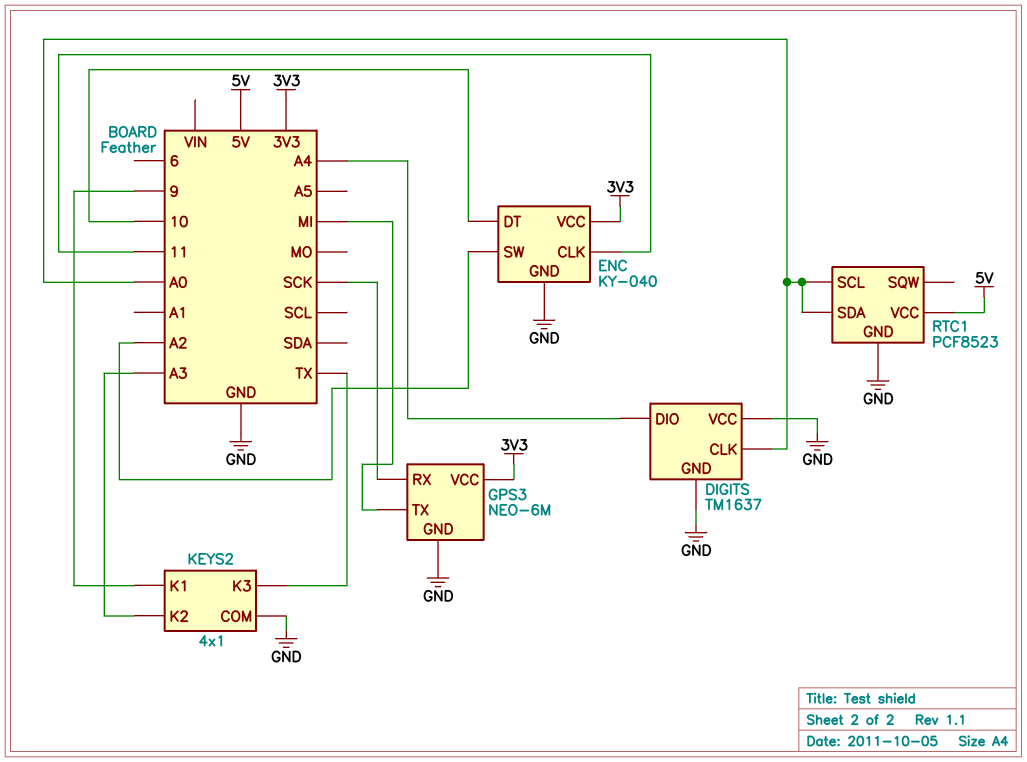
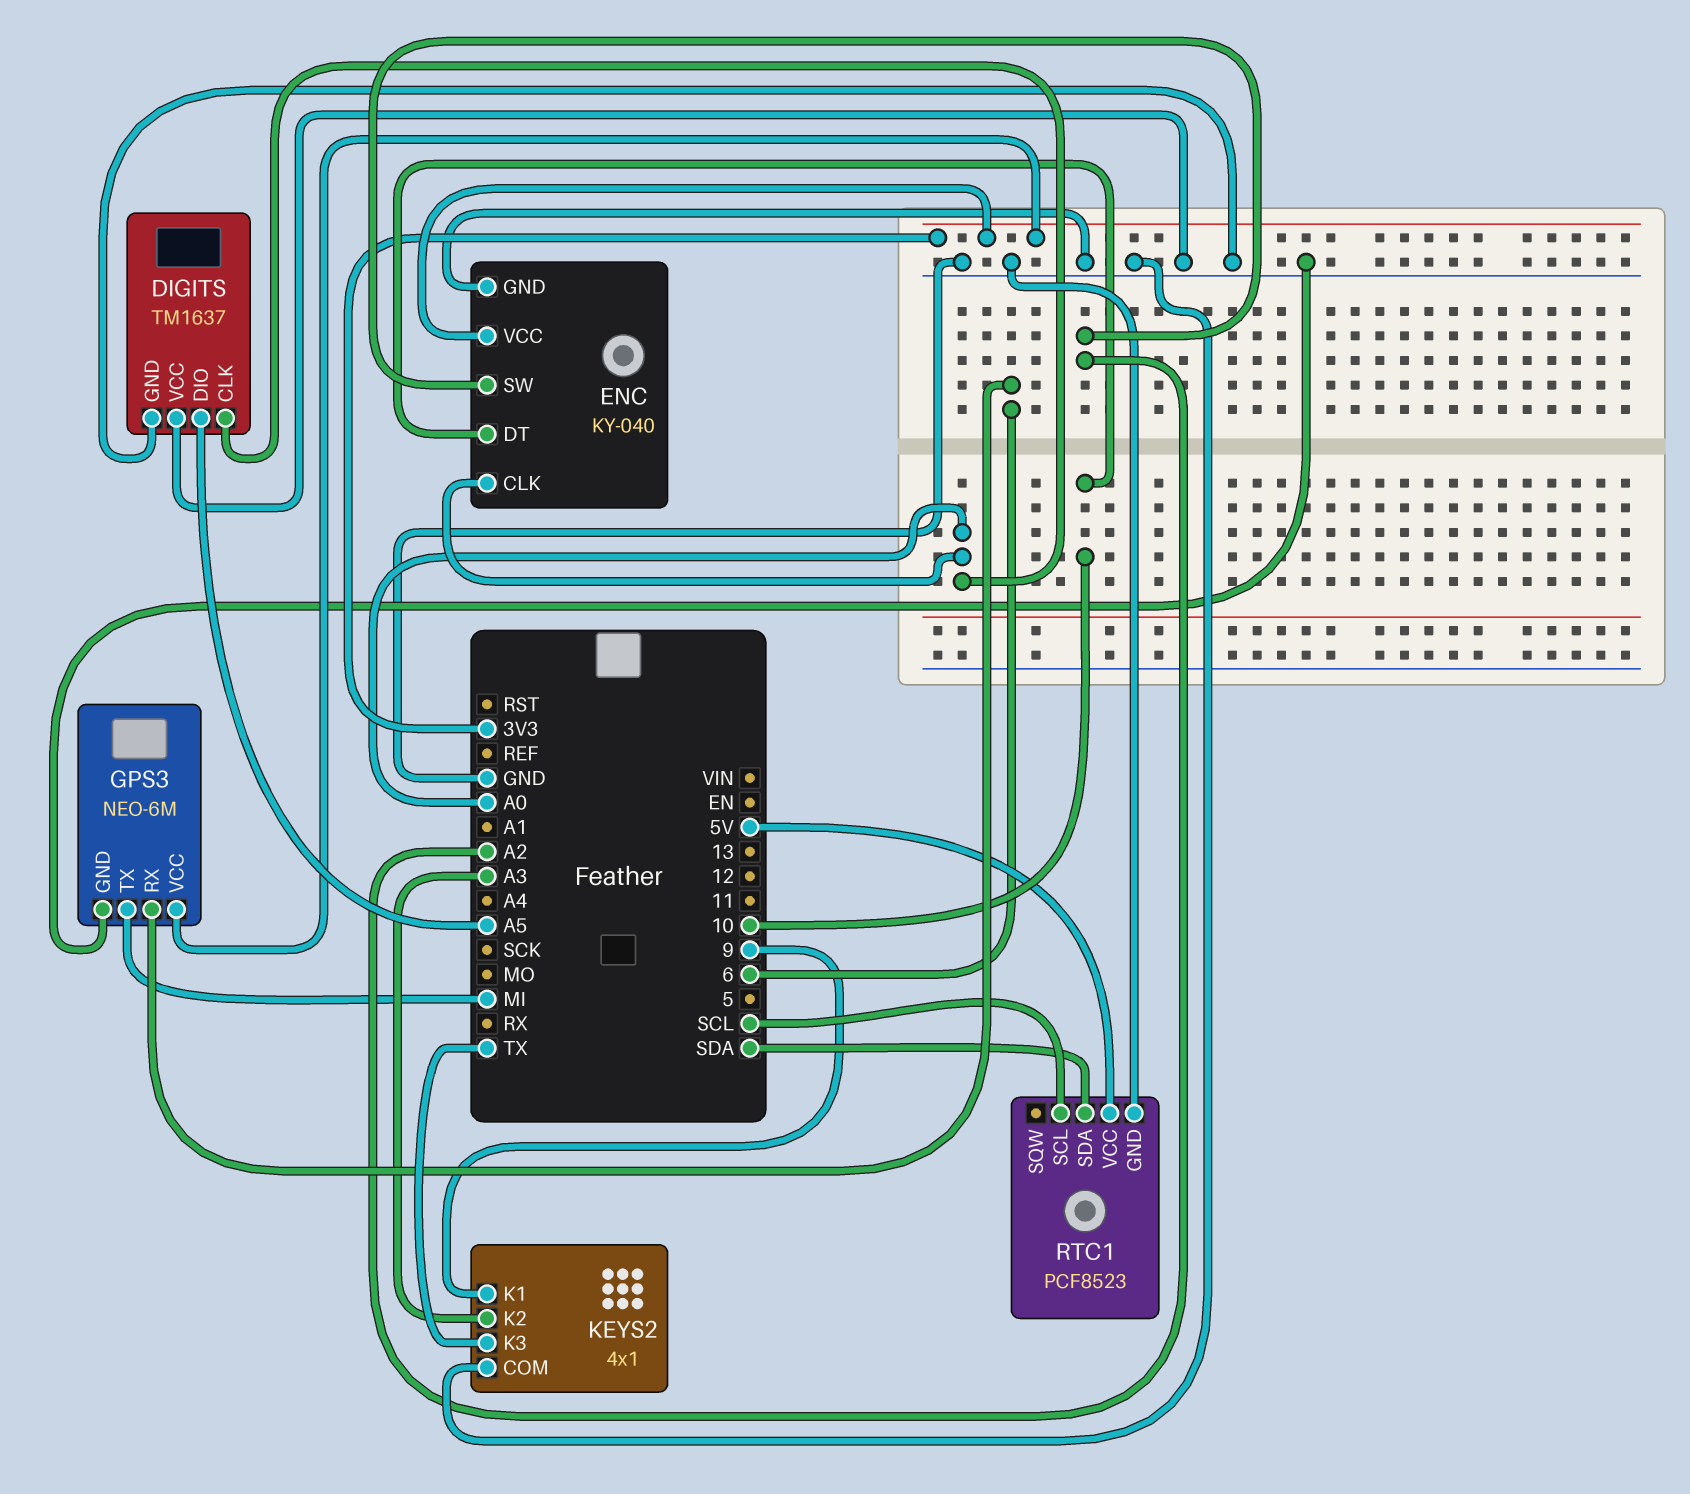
DIGITS pin DIO: A4 -> A5
ENC pin CLK: 11 -> A0
GPS3 pin RX: SCK -> 6
RTC1 pin SCL: A0 -> SCL
RTC1 pin SDA: A0 -> SDA

